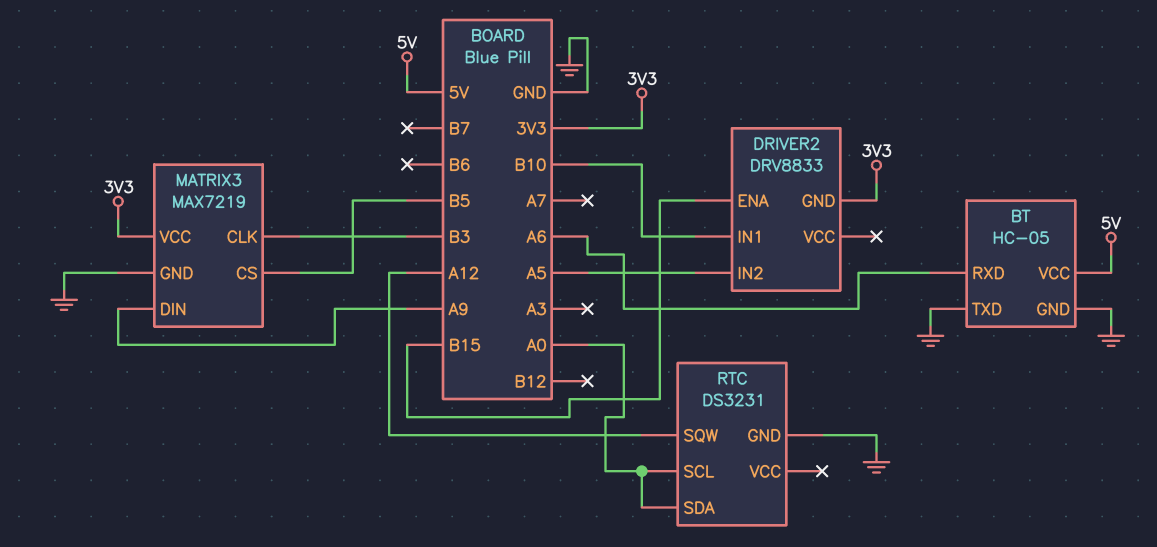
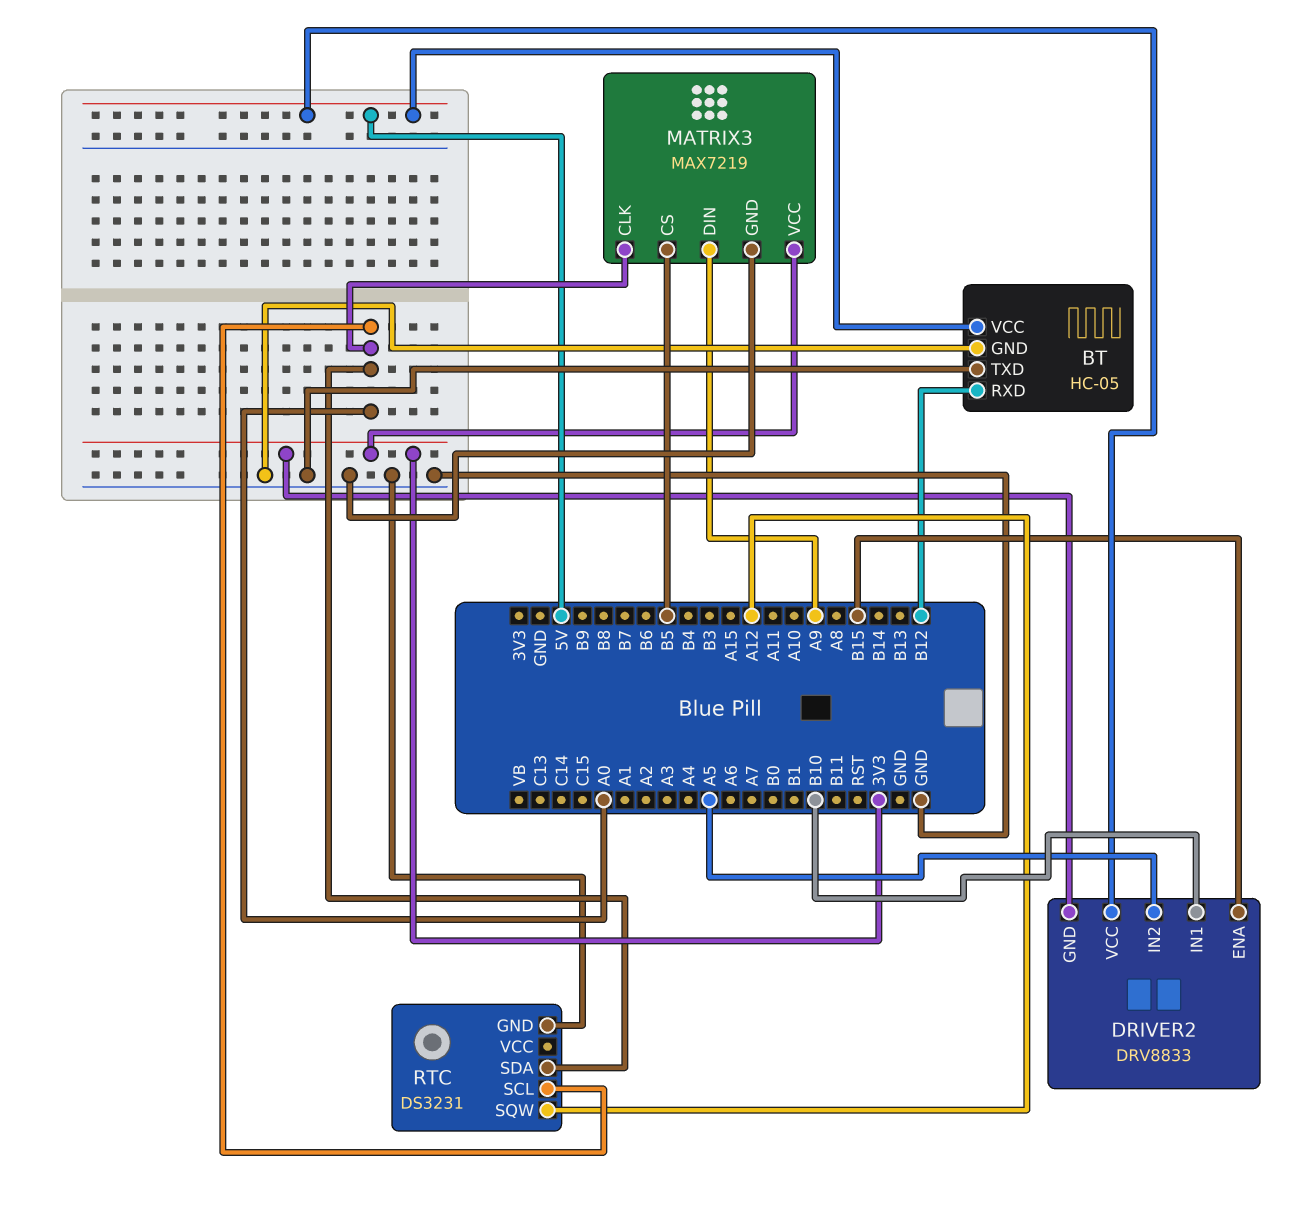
BT pin RXD: A6 -> B12
DRIVER2 pin VCC: none -> 5V
MATRIX3 pin CLK: B3 -> A0

